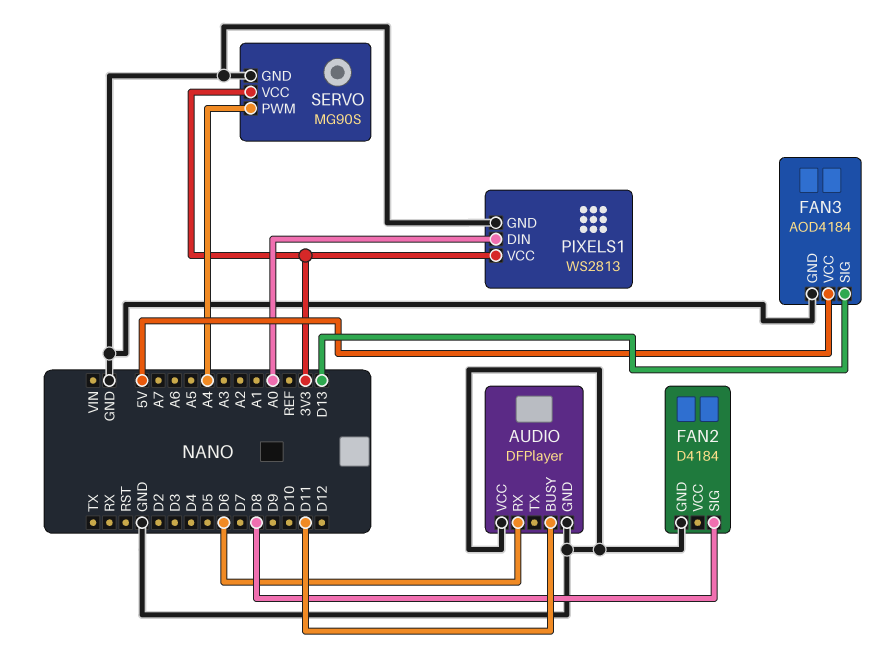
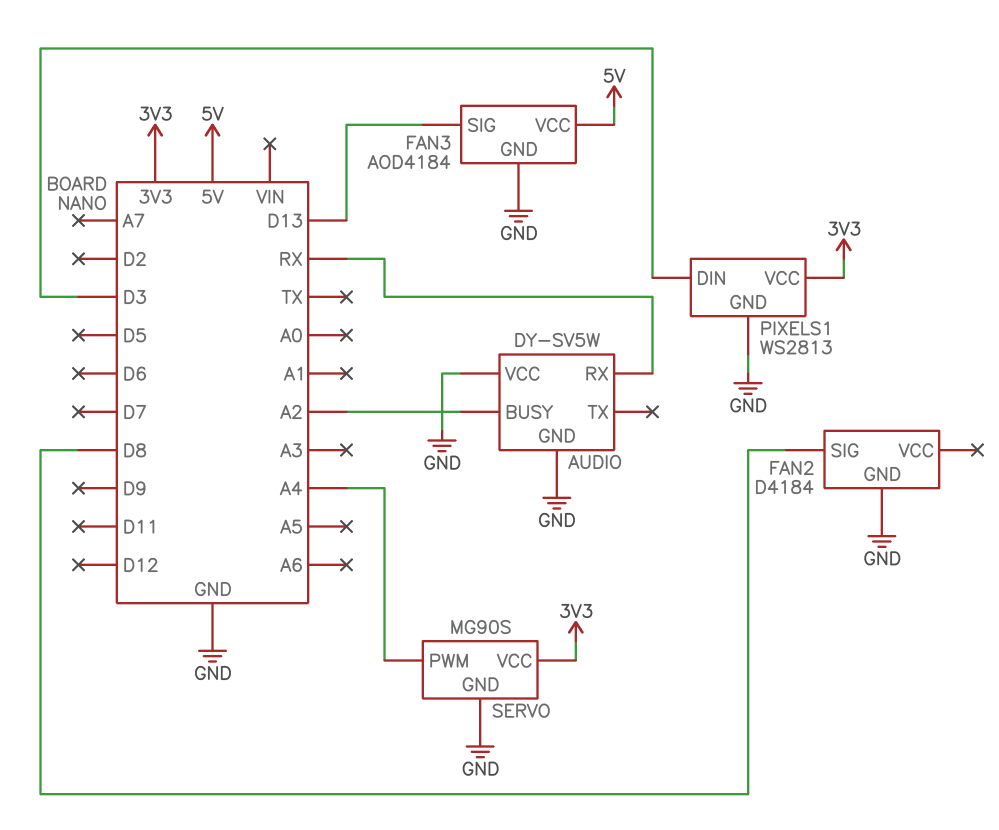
AUDIO: DFPlayer -> DY-SV5W
AUDIO pin BUSY: D11 -> A2
AUDIO pin RX: D6 -> RX
PIXELS1 pin DIN: A0 -> D3

